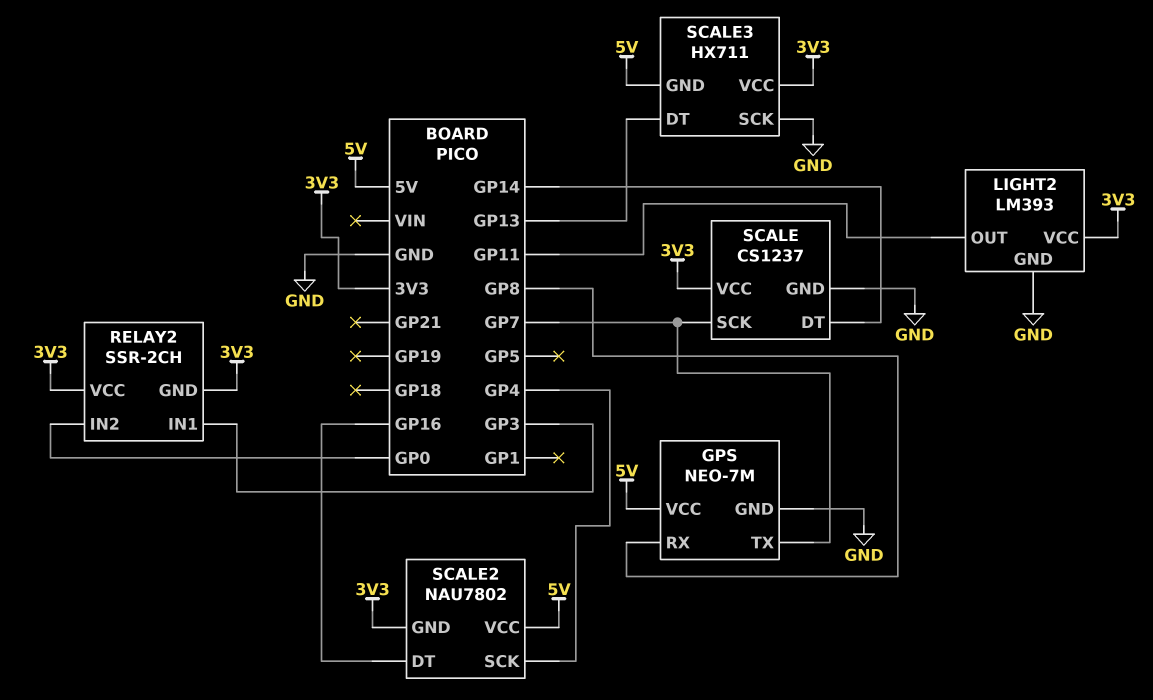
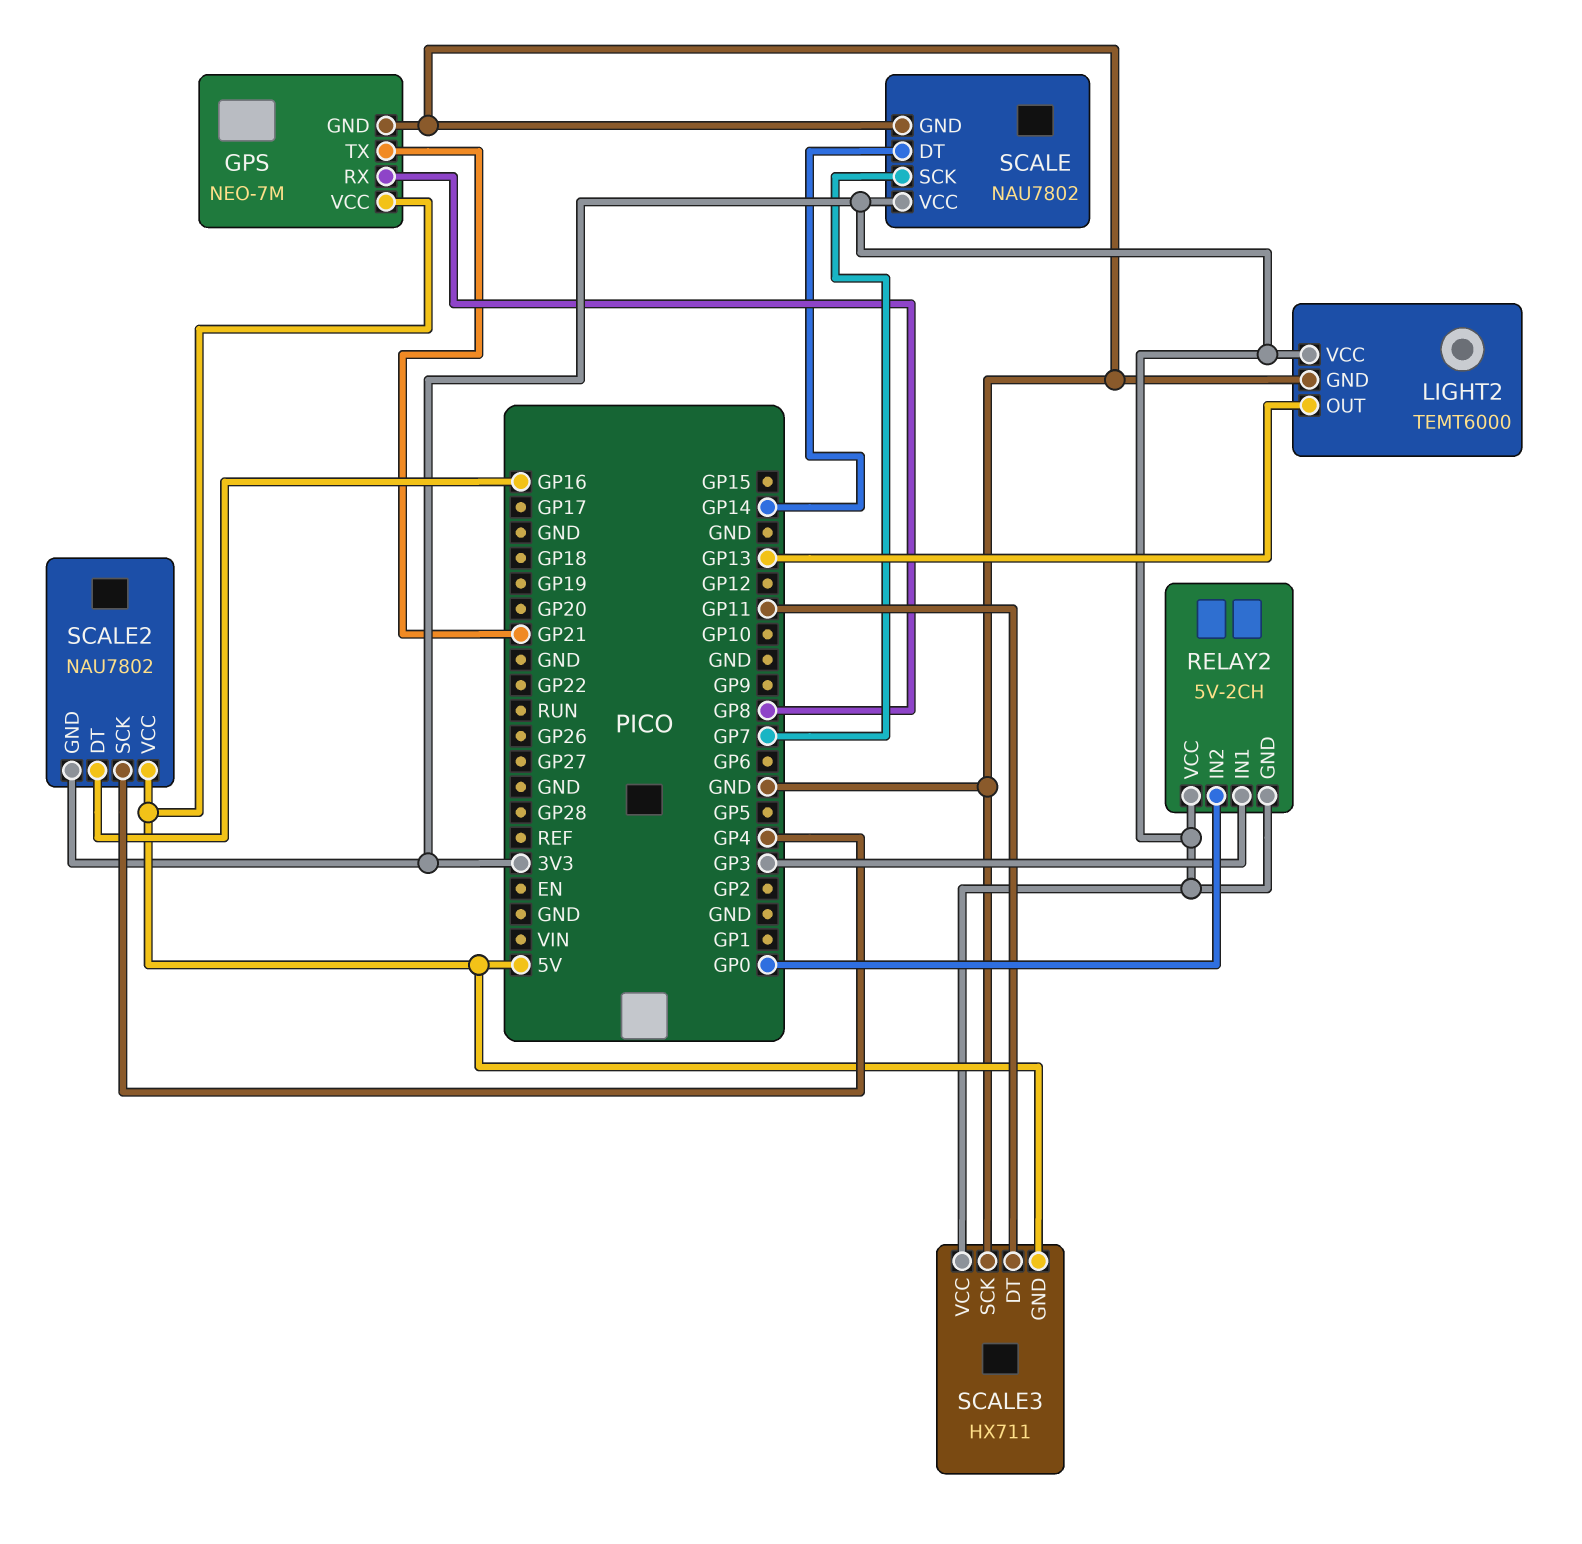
GPS pin TX: GP7 -> GP21
LIGHT2: LM393 -> TEMT6000
LIGHT2 pin OUT: GP11 -> GP13
RELAY2: SSR-2CH -> 5V-2CH
SCALE: CS1237 -> NAU7802
SCALE3 pin DT: GP13 -> GP11

